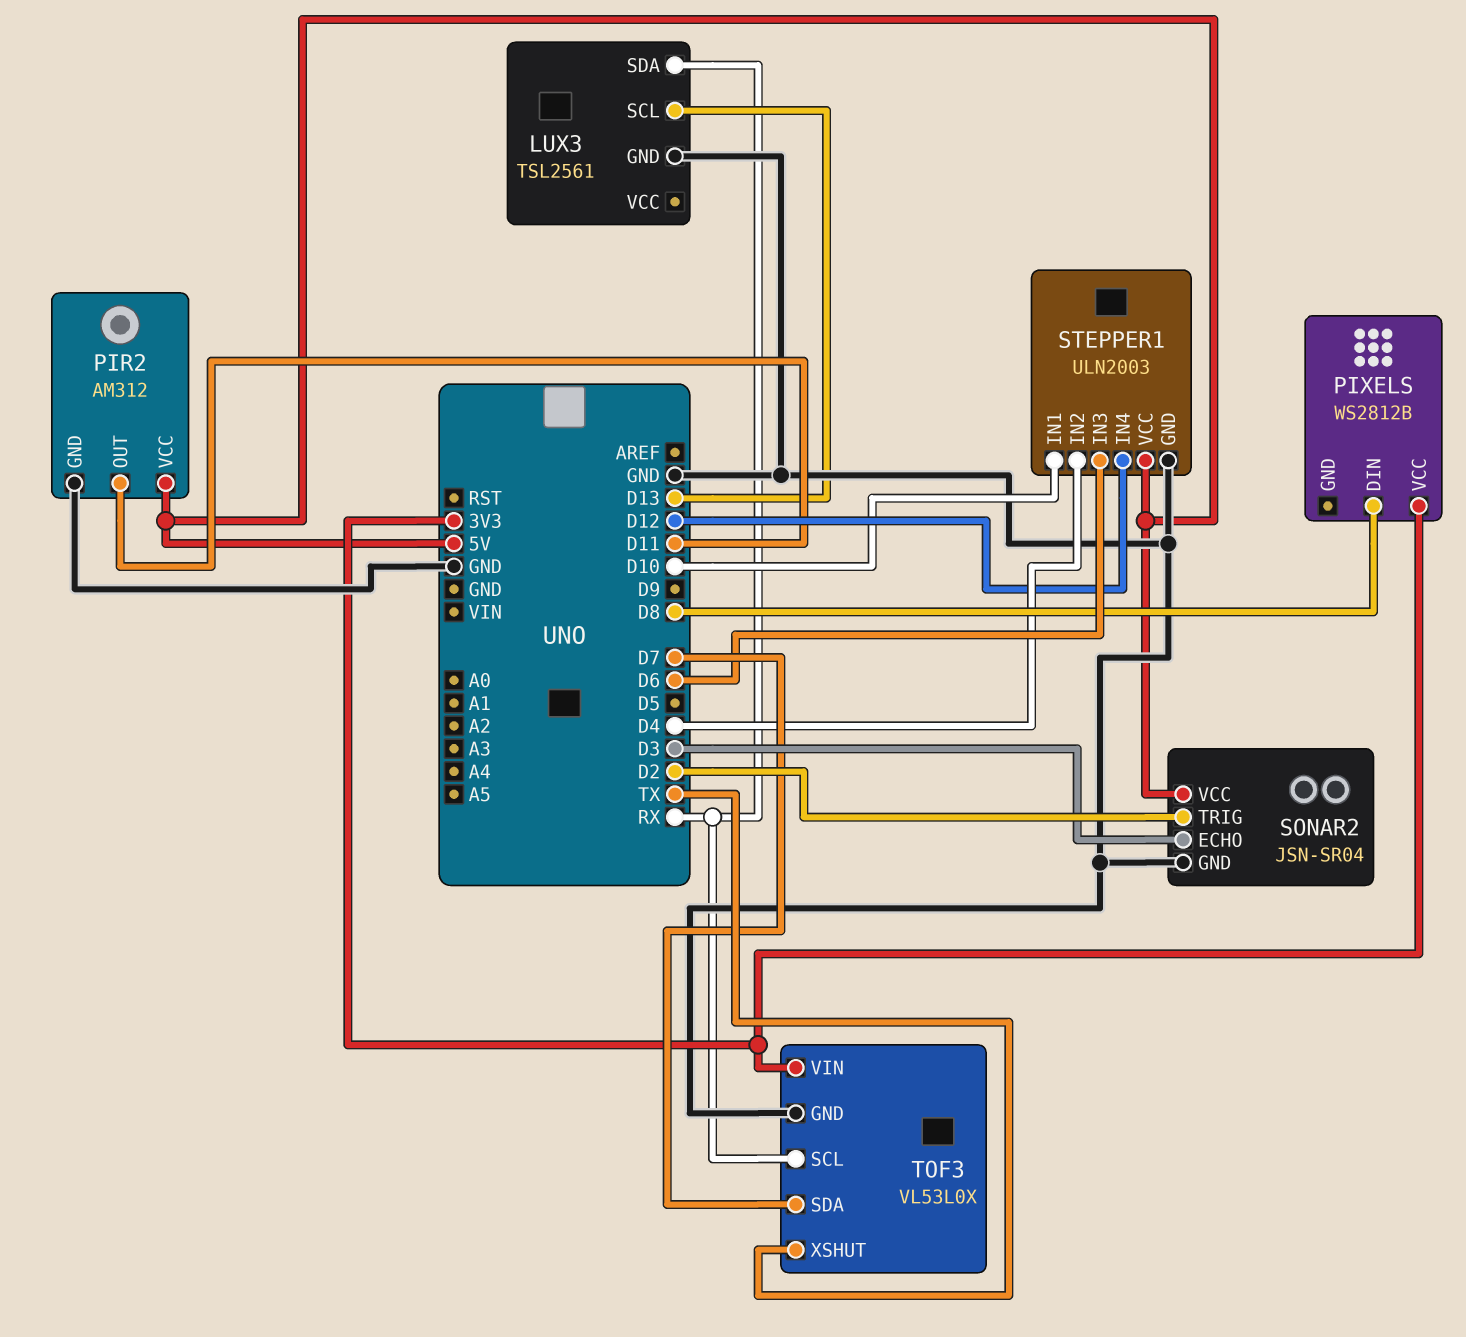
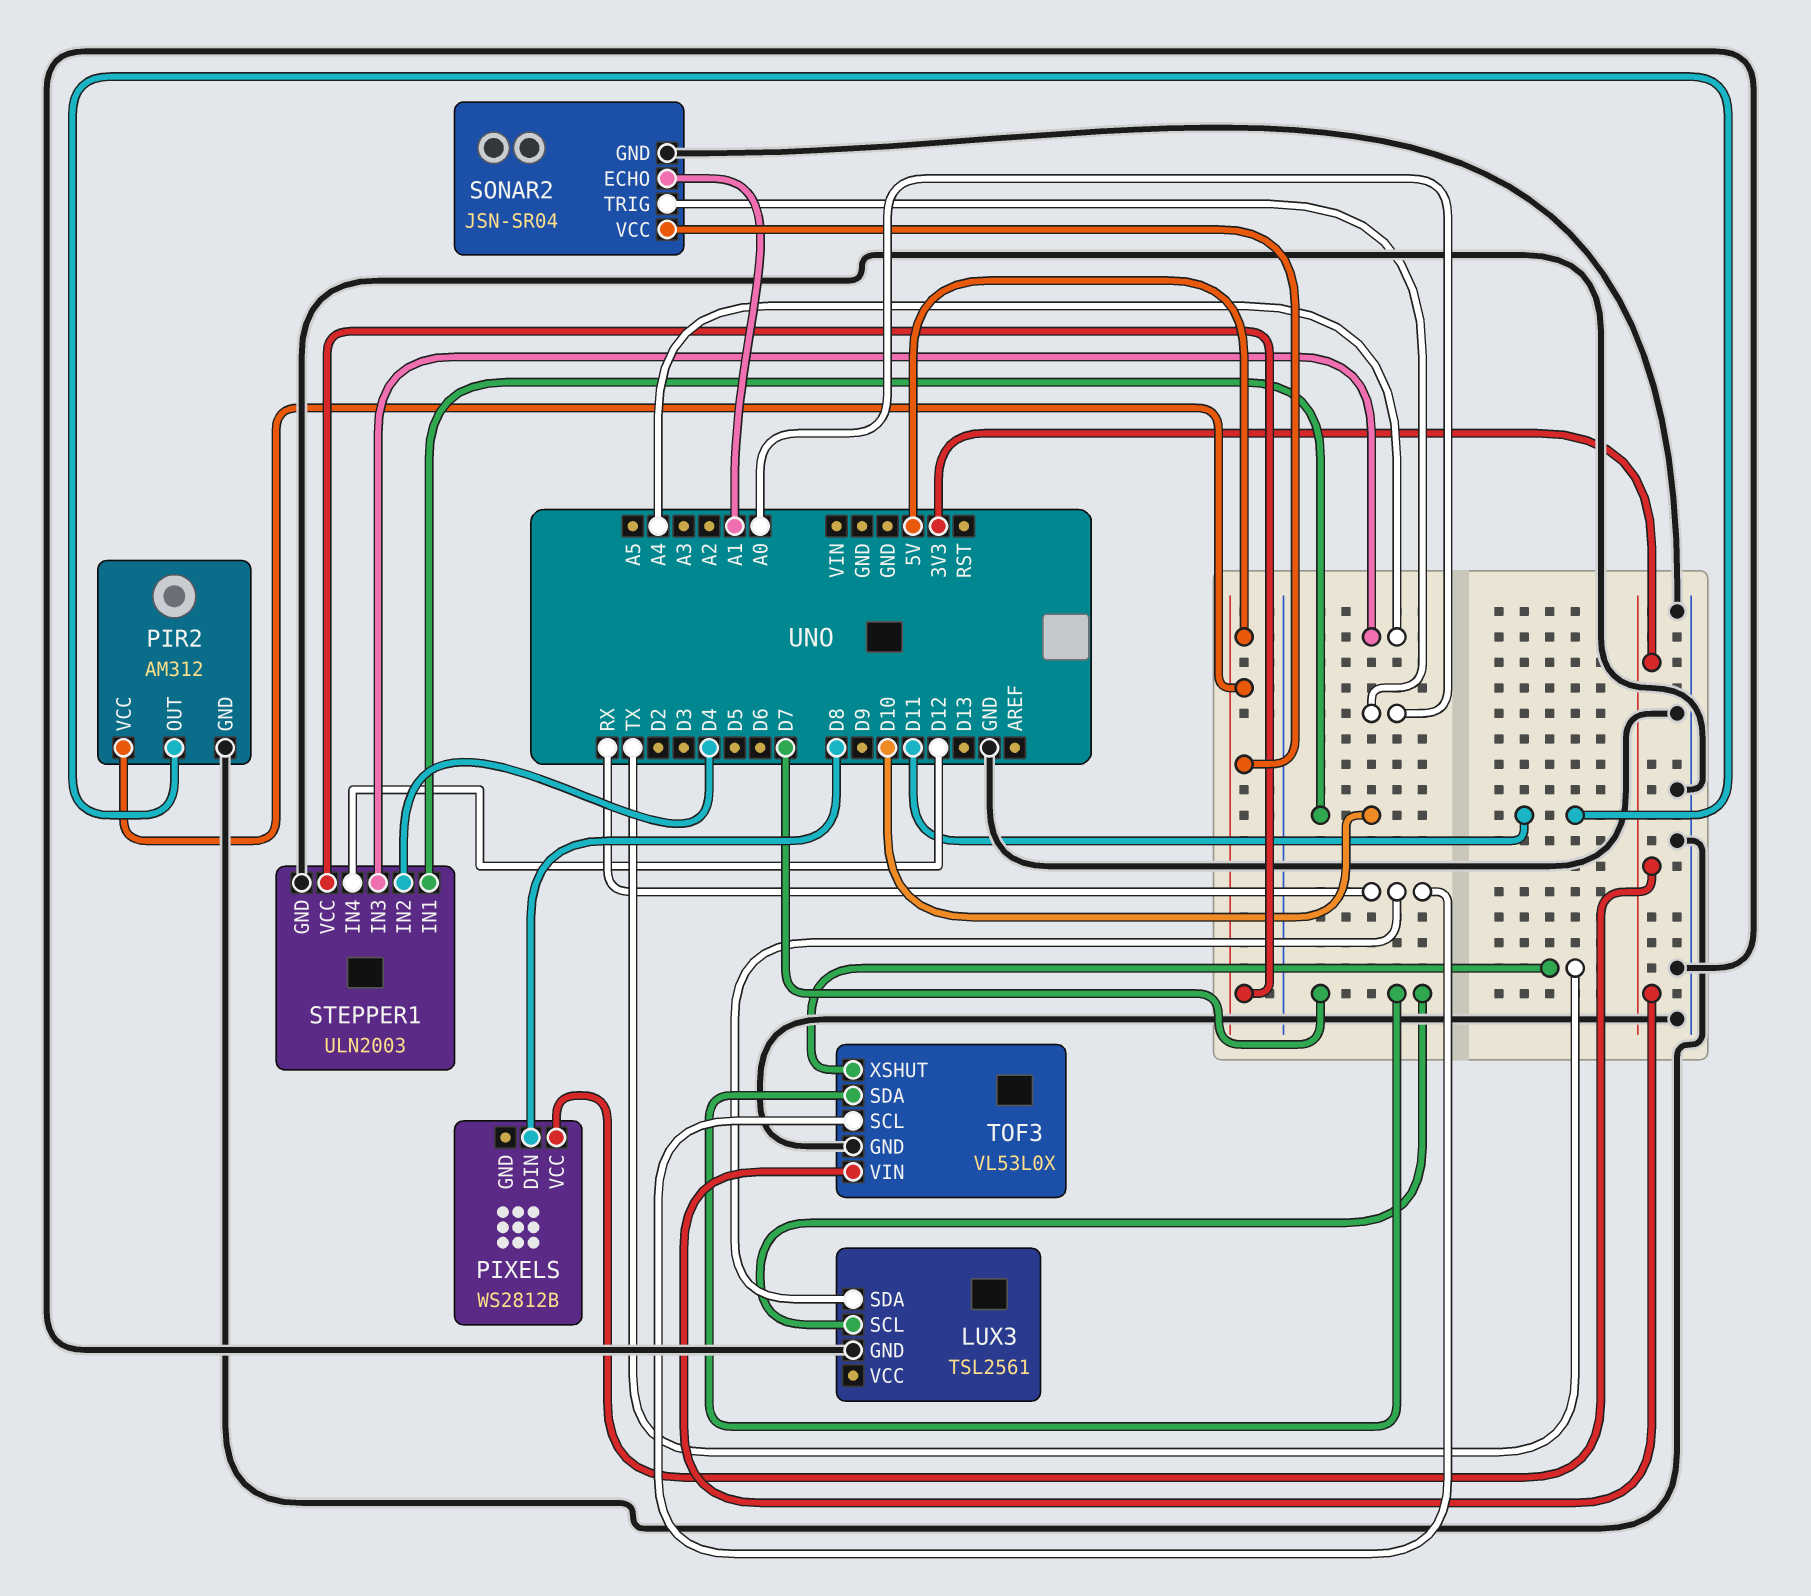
LUX3 pin SCL: D13 -> D7
SONAR2 pin ECHO: D3 -> A1
SONAR2 pin TRIG: D2 -> A0
STEPPER1 pin IN3: D6 -> A4

